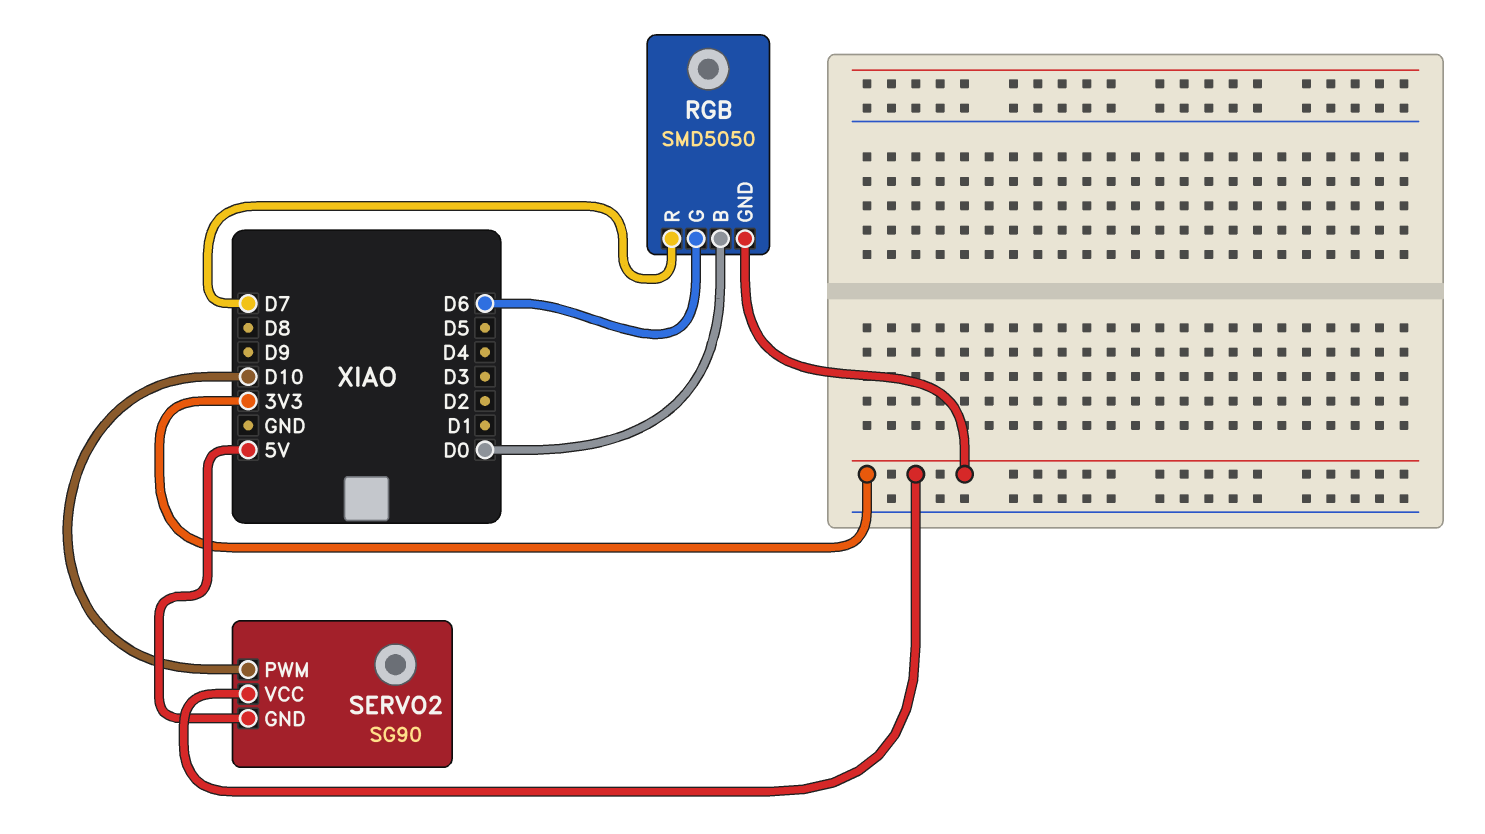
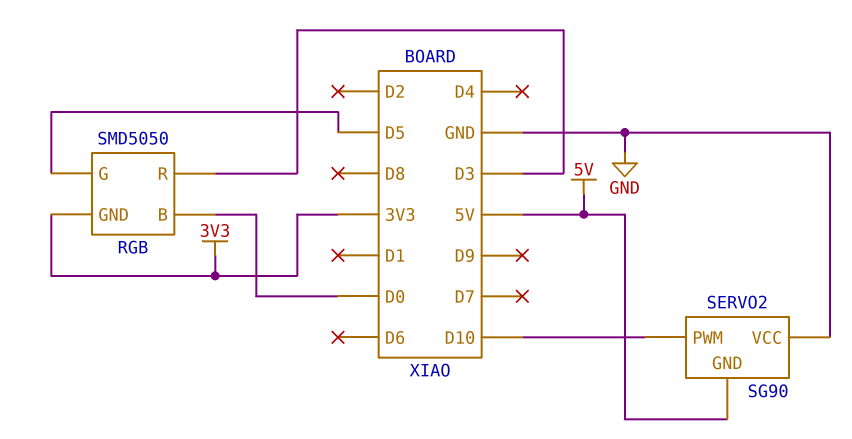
RGB pin G: D6 -> D5
RGB pin R: D7 -> D3
SERVO2 pin VCC: 3V3 -> GND

